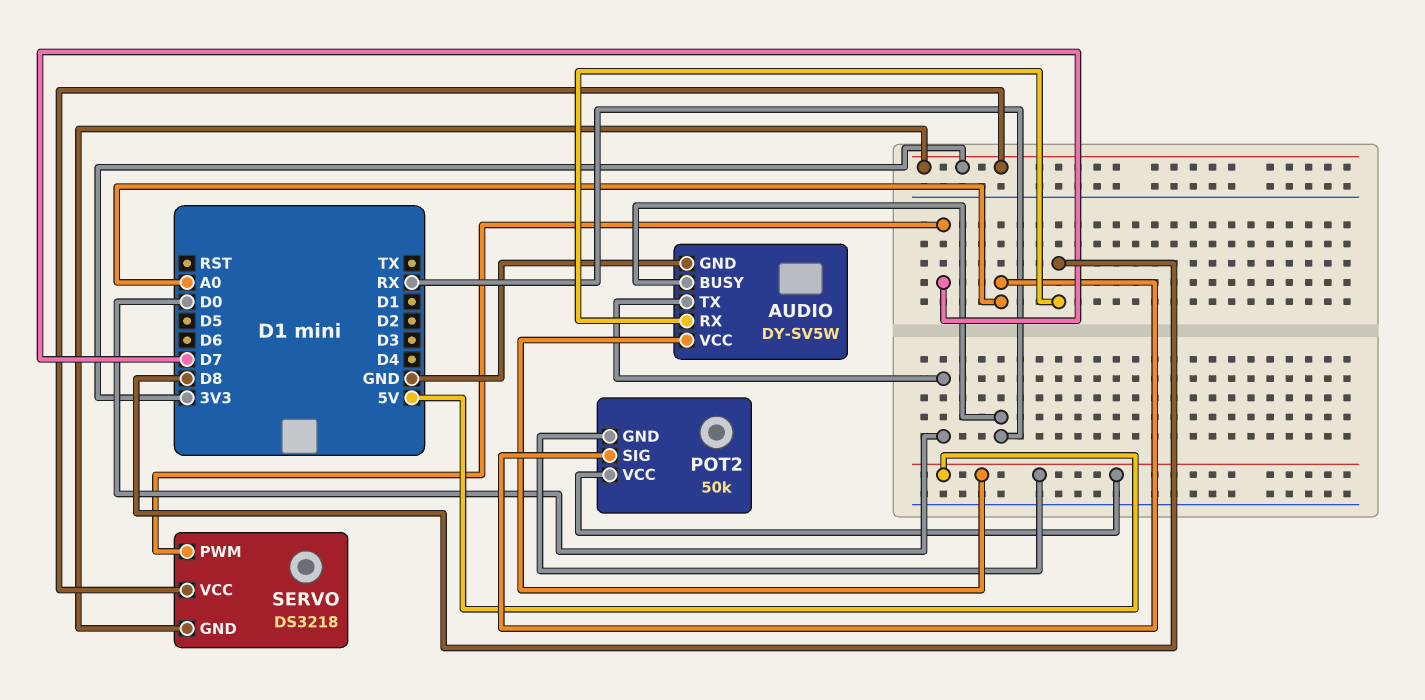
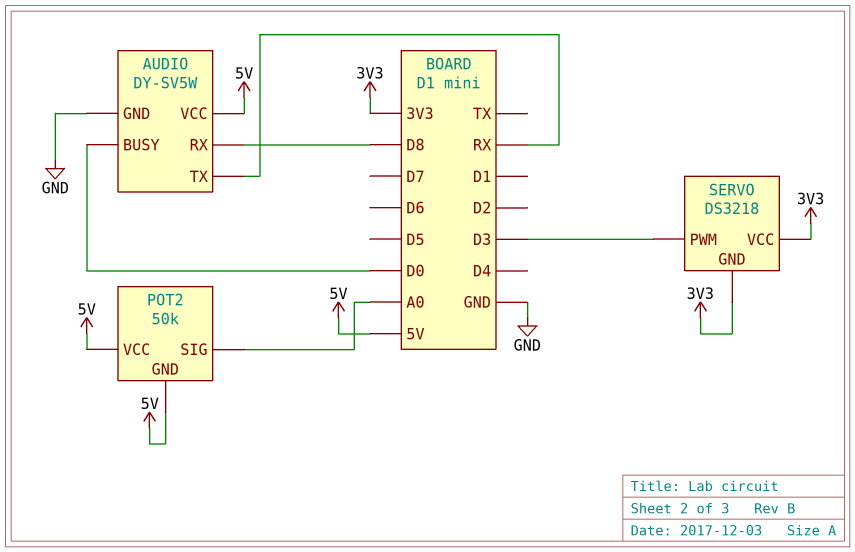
AUDIO pin BUSY: RX -> D0
AUDIO pin TX: D0 -> RX
SERVO pin PWM: D7 -> D3

